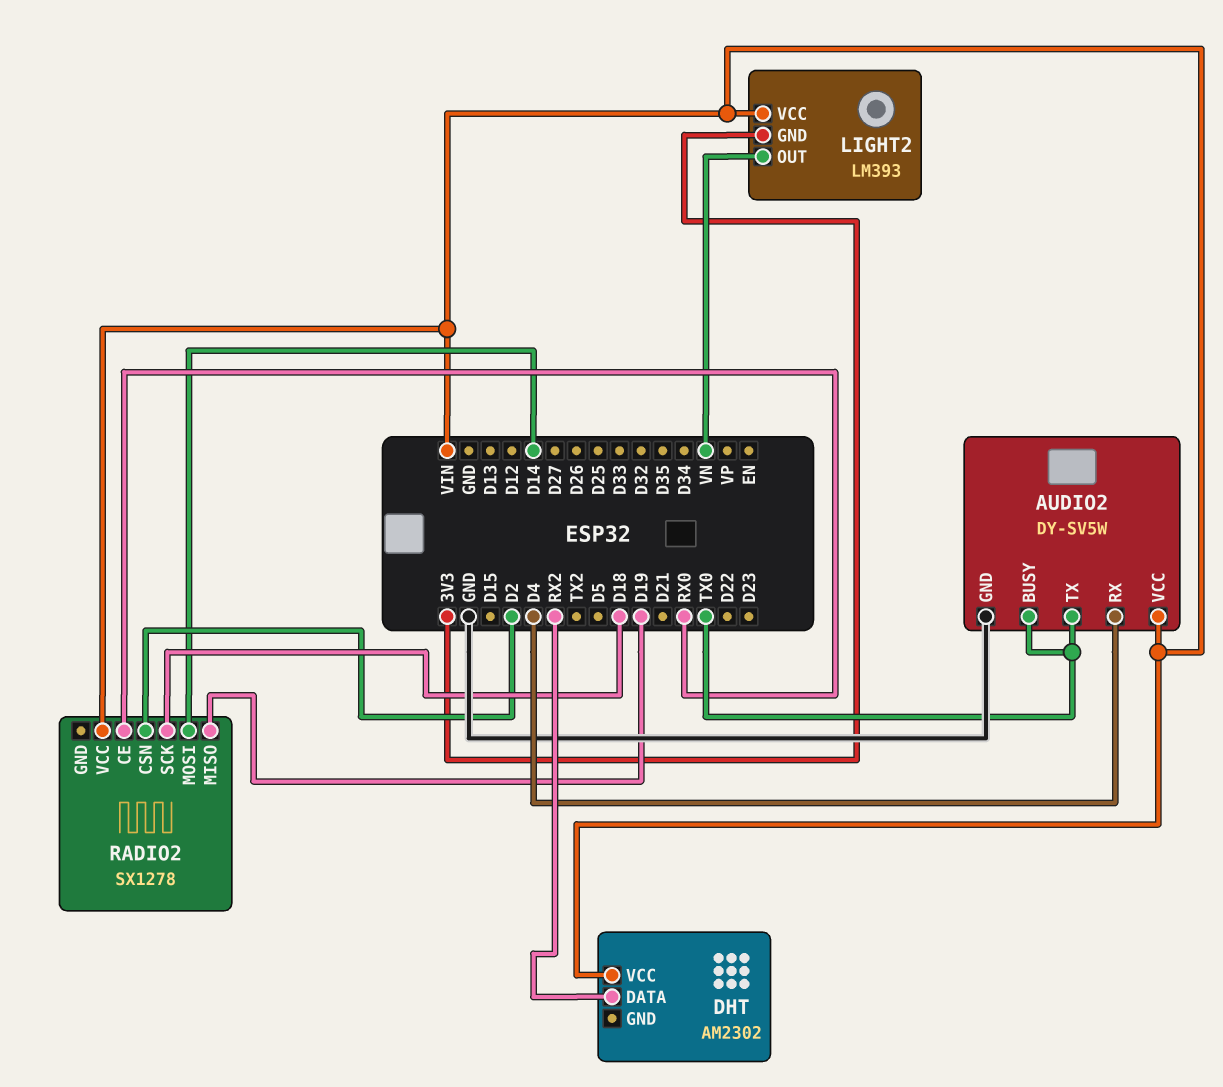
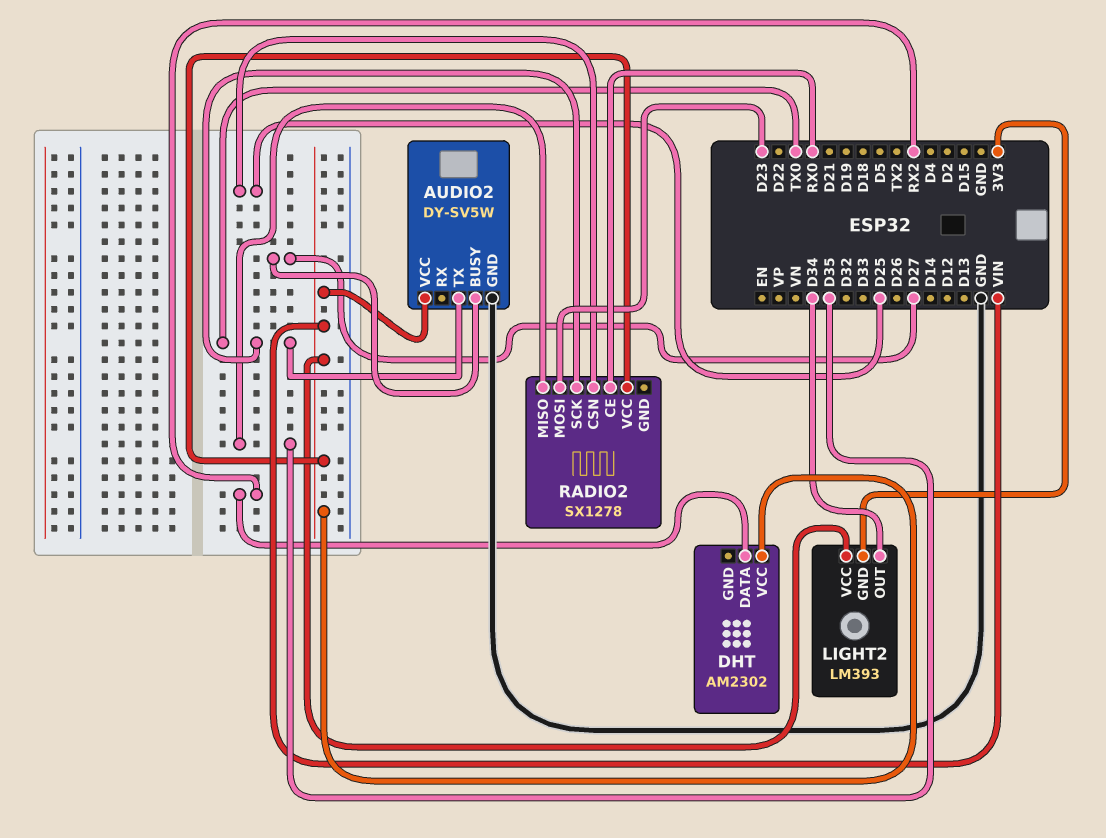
AUDIO2 pin BUSY: TX0 -> D27
AUDIO2 pin RX: D4 -> none
LIGHT2 pin OUT: VN -> D34
RADIO2 pin CSN: D2 -> D25
RADIO2 pin MISO: D19 -> D35
RADIO2 pin MOSI: D14 -> D23
RADIO2 pin SCK: D18 -> TX0

